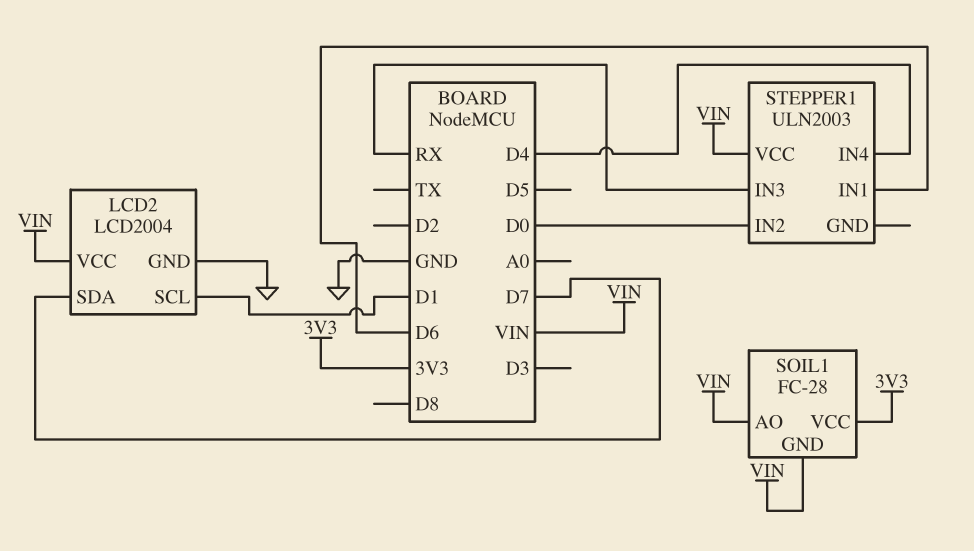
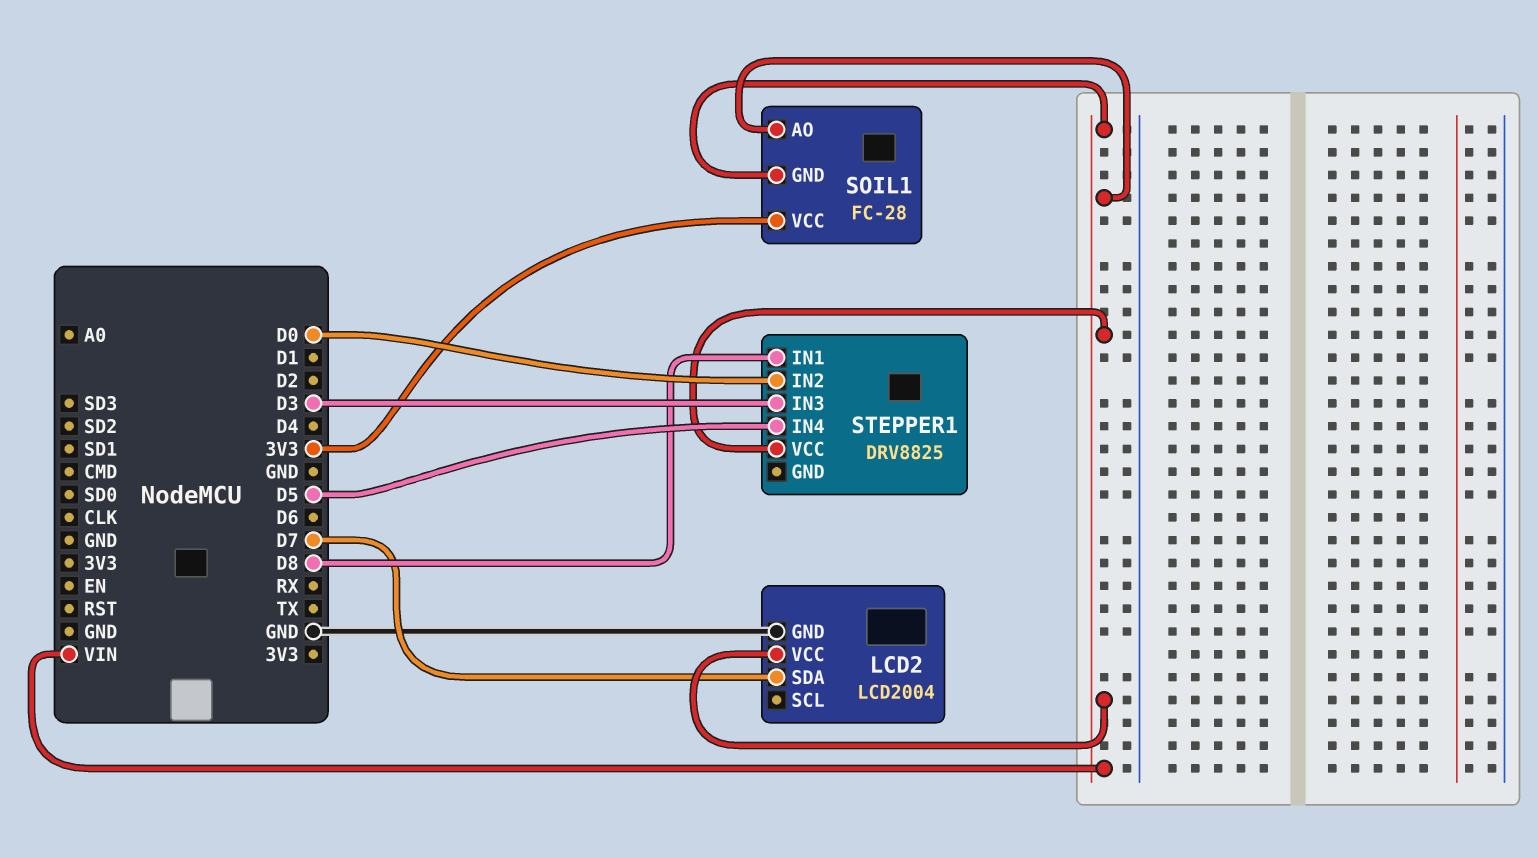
LCD2 pin SCL: D1 -> none
STEPPER1: ULN2003 -> DRV8825
STEPPER1 pin IN1: D6 -> D8
STEPPER1 pin IN3: RX -> D3
STEPPER1 pin IN4: D4 -> D5

